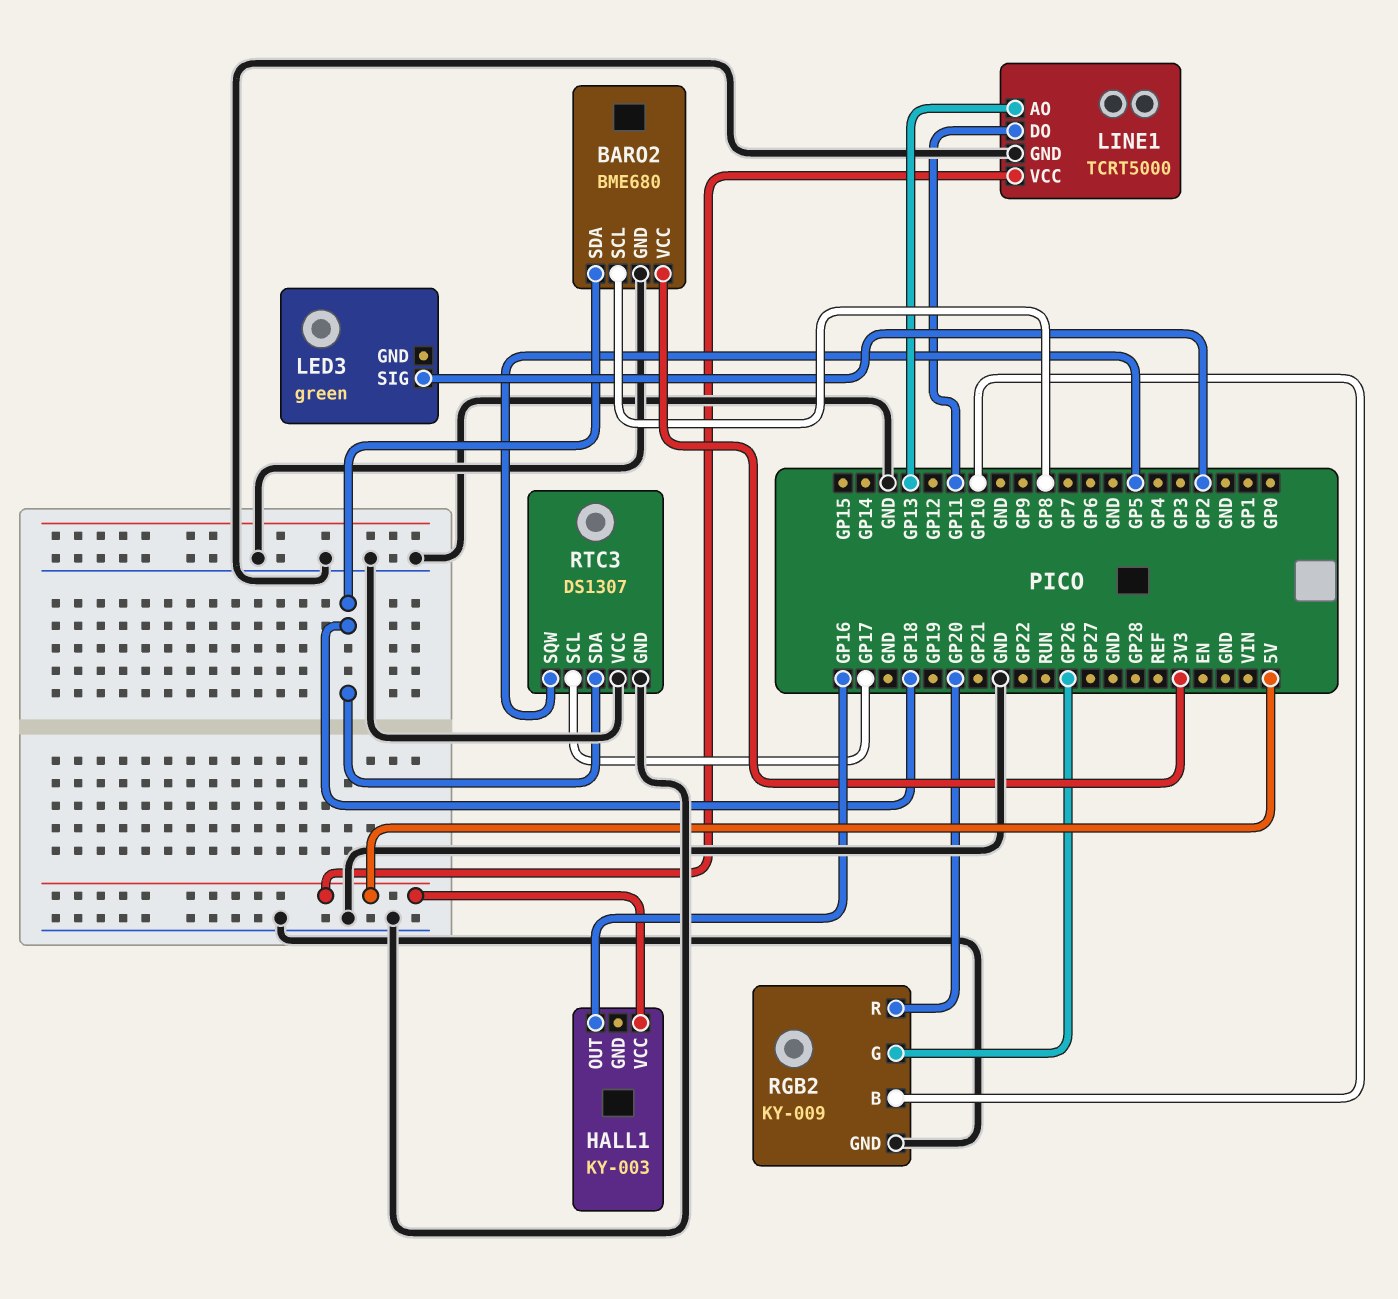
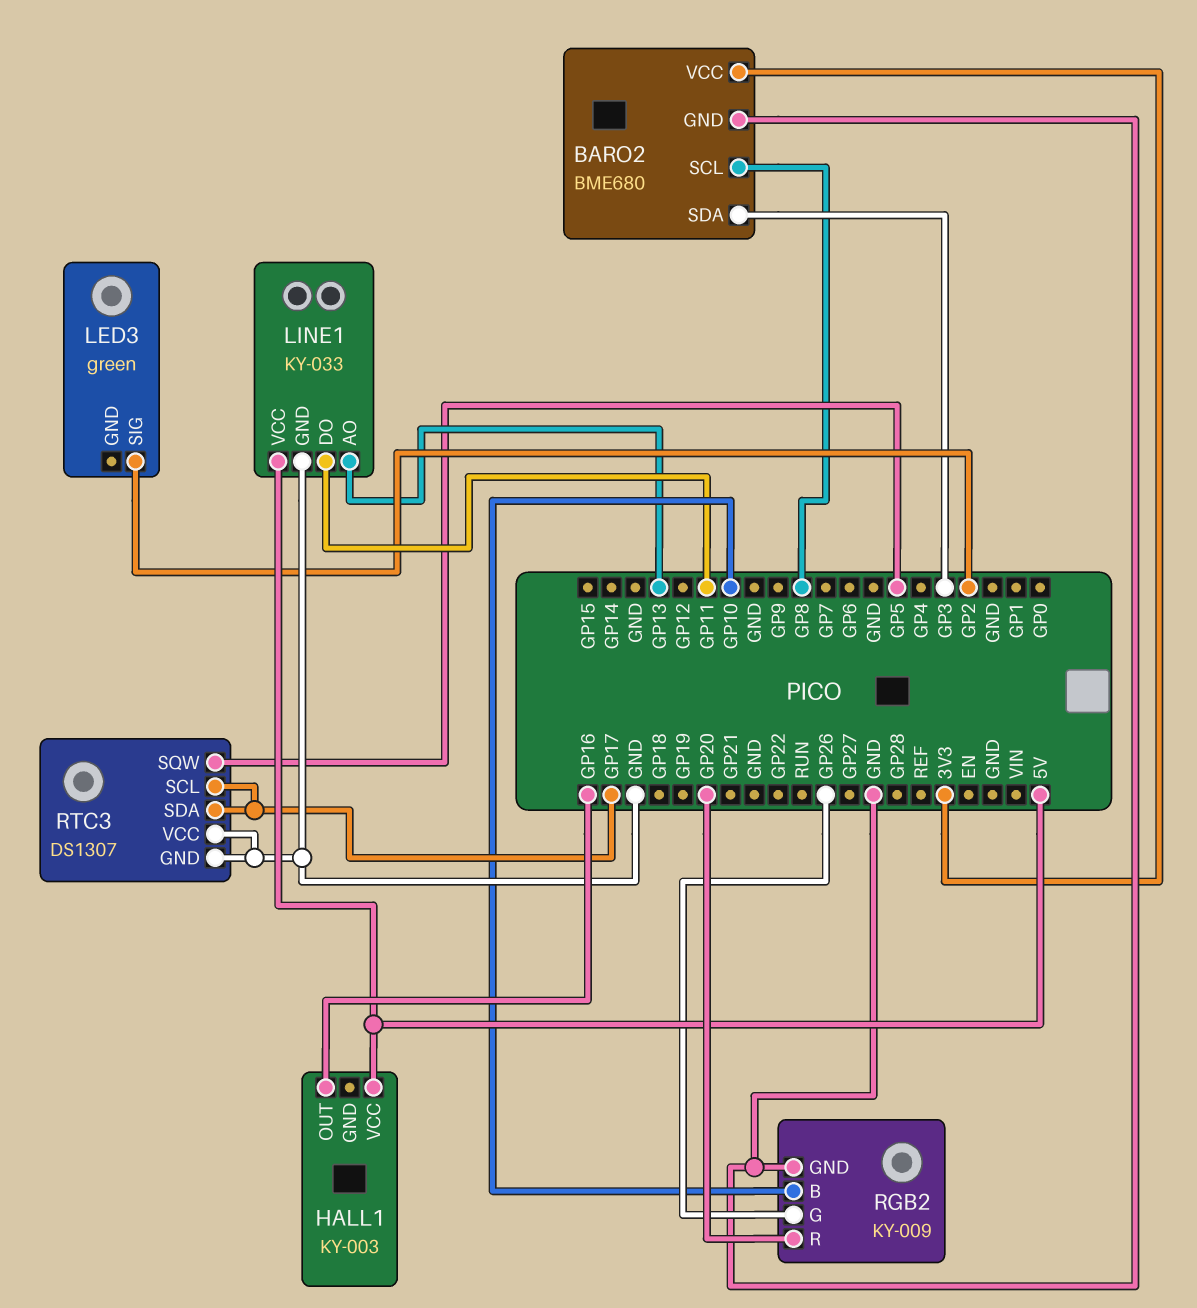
BARO2 pin SDA: GP18 -> GP3
LINE1: TCRT5000 -> KY-033
RTC3 pin SDA: GP18 -> GP17

